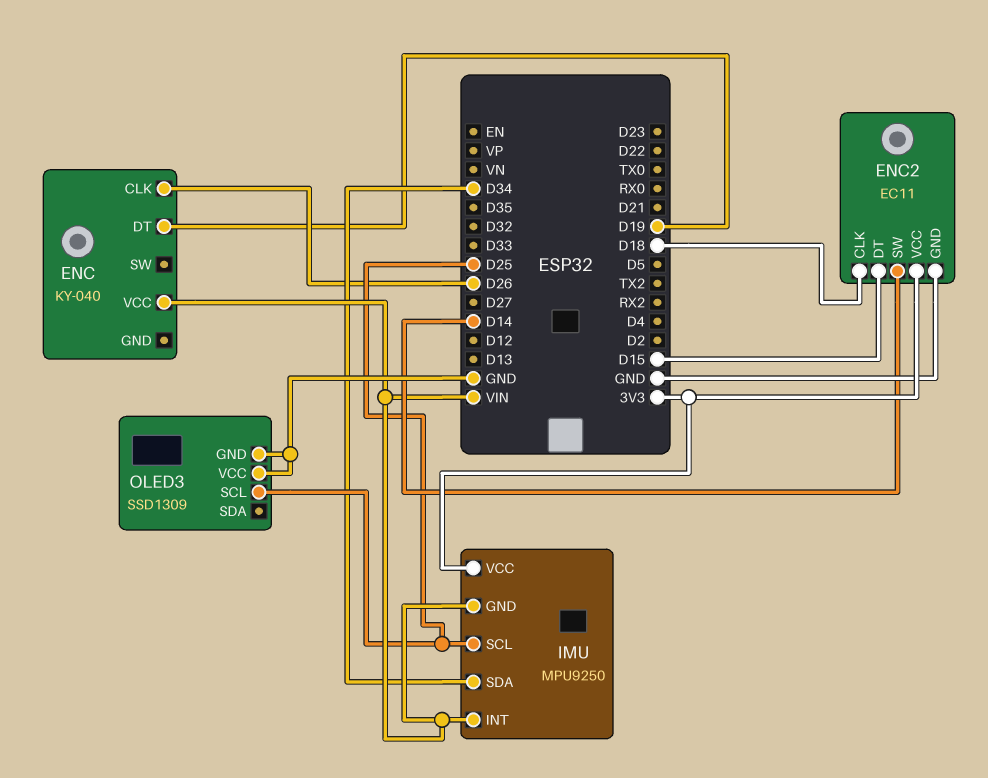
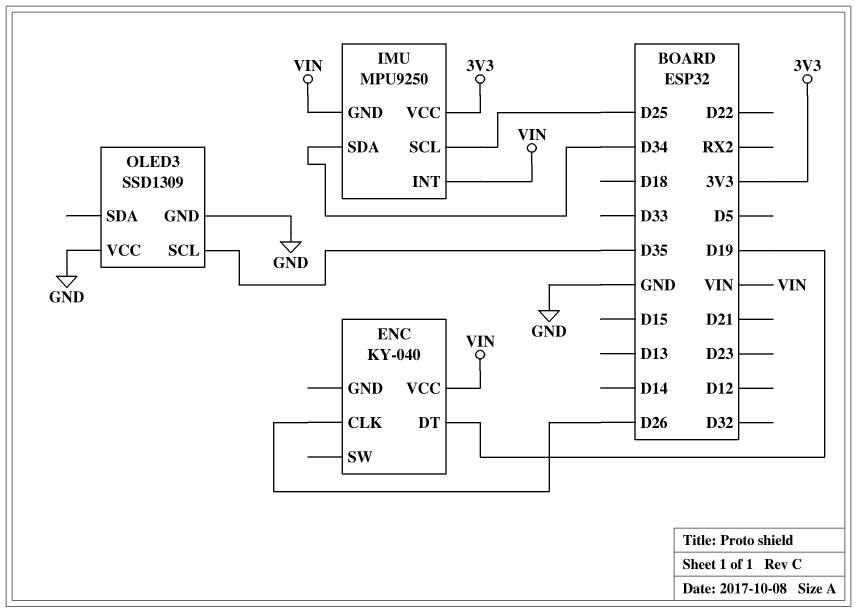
ENC2: EC11 -> none
ENC2 pin CLK: D18 -> none
ENC2 pin DT: D15 -> none
ENC2 pin GND: GND -> none
ENC2 pin SW: D14 -> none
ENC2 pin VCC: 3V3 -> none
OLED3 pin SCL: D25 -> D35

